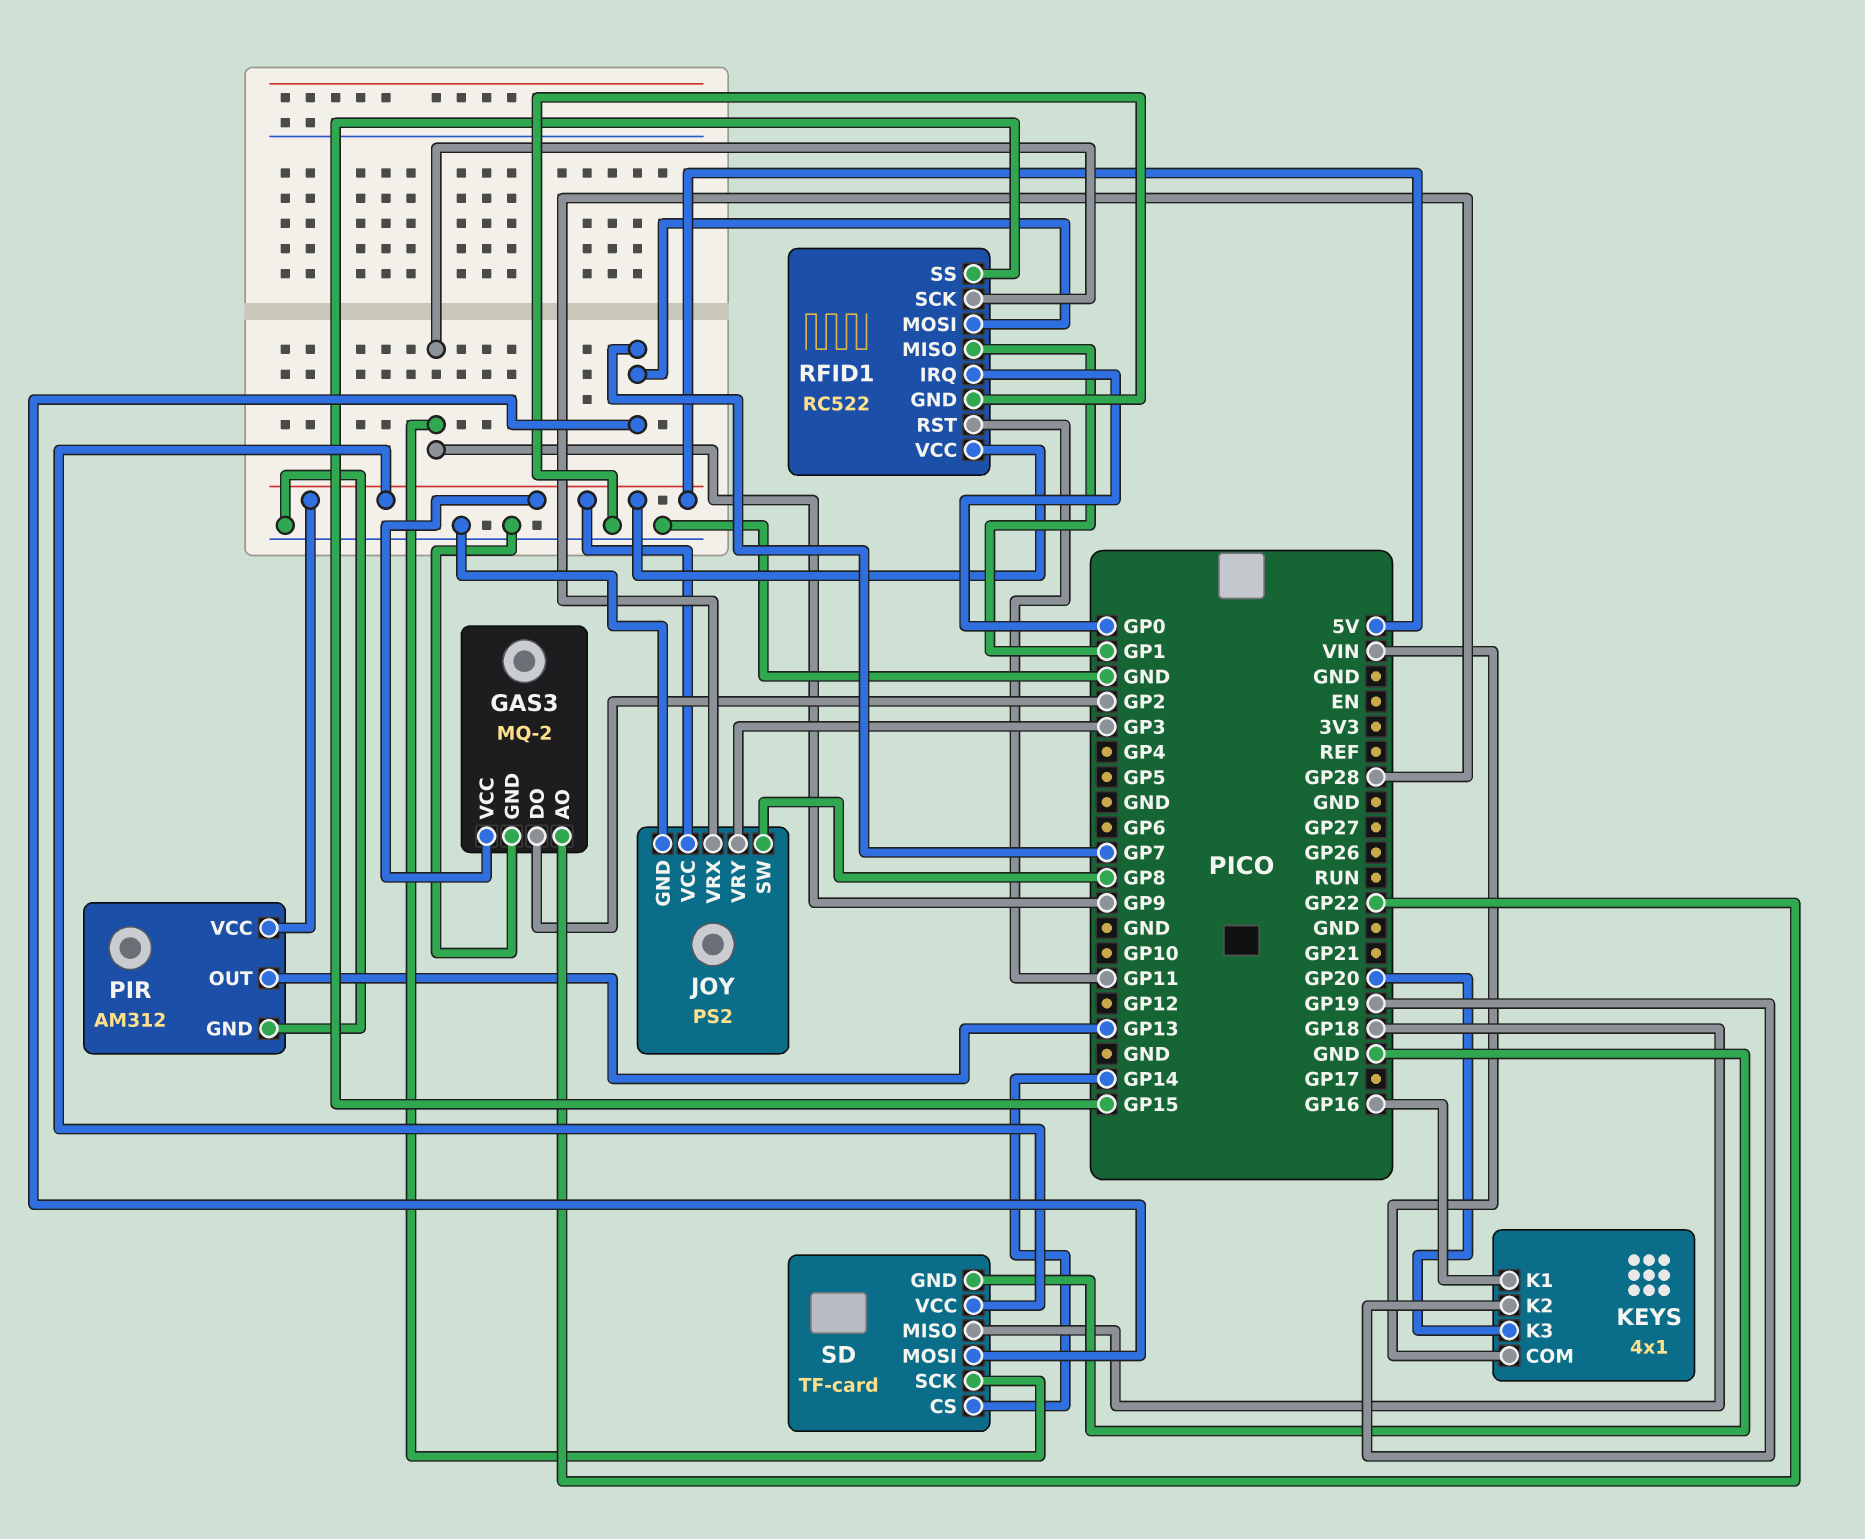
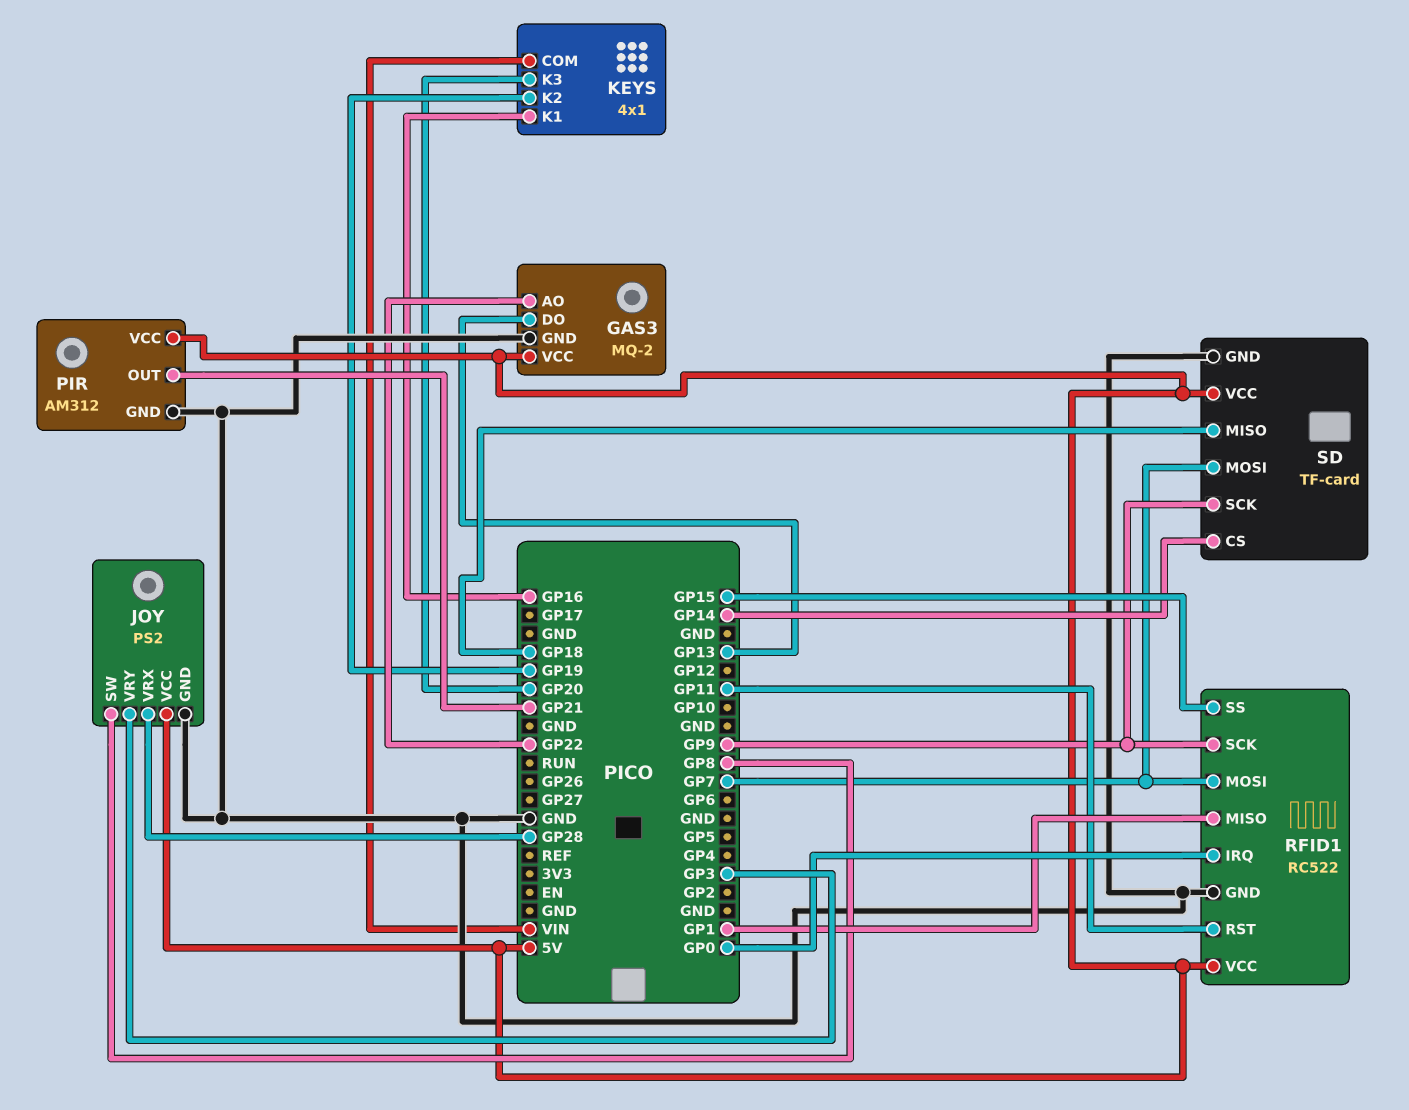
GAS3 pin DO: GP2 -> GP13
PIR pin OUT: GP13 -> GP21

